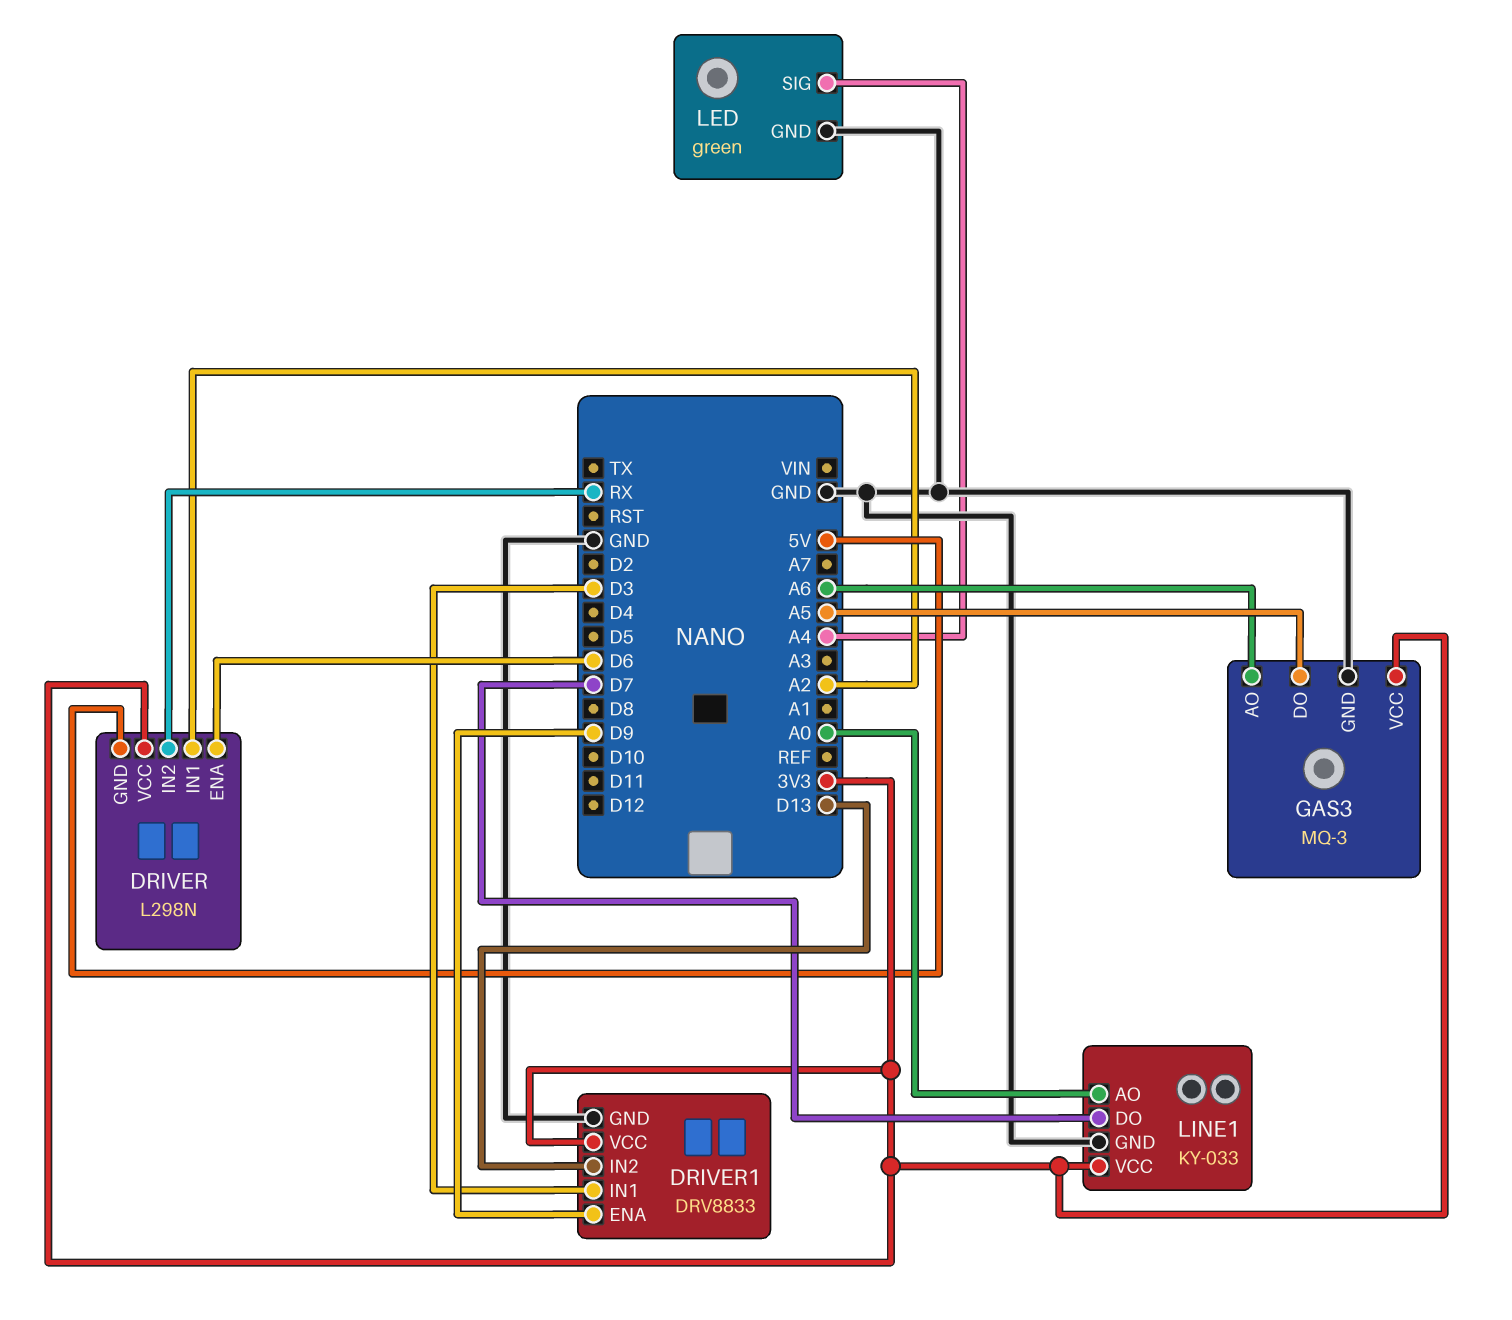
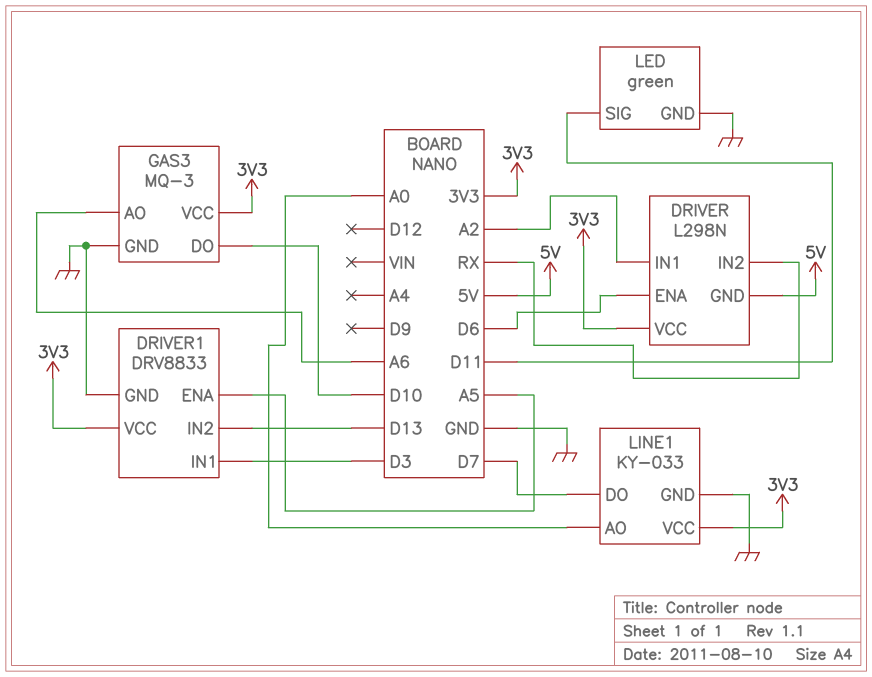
DRIVER1 pin ENA: D9 -> A5
GAS3 pin DO: A5 -> D10
LED pin SIG: A4 -> D11

